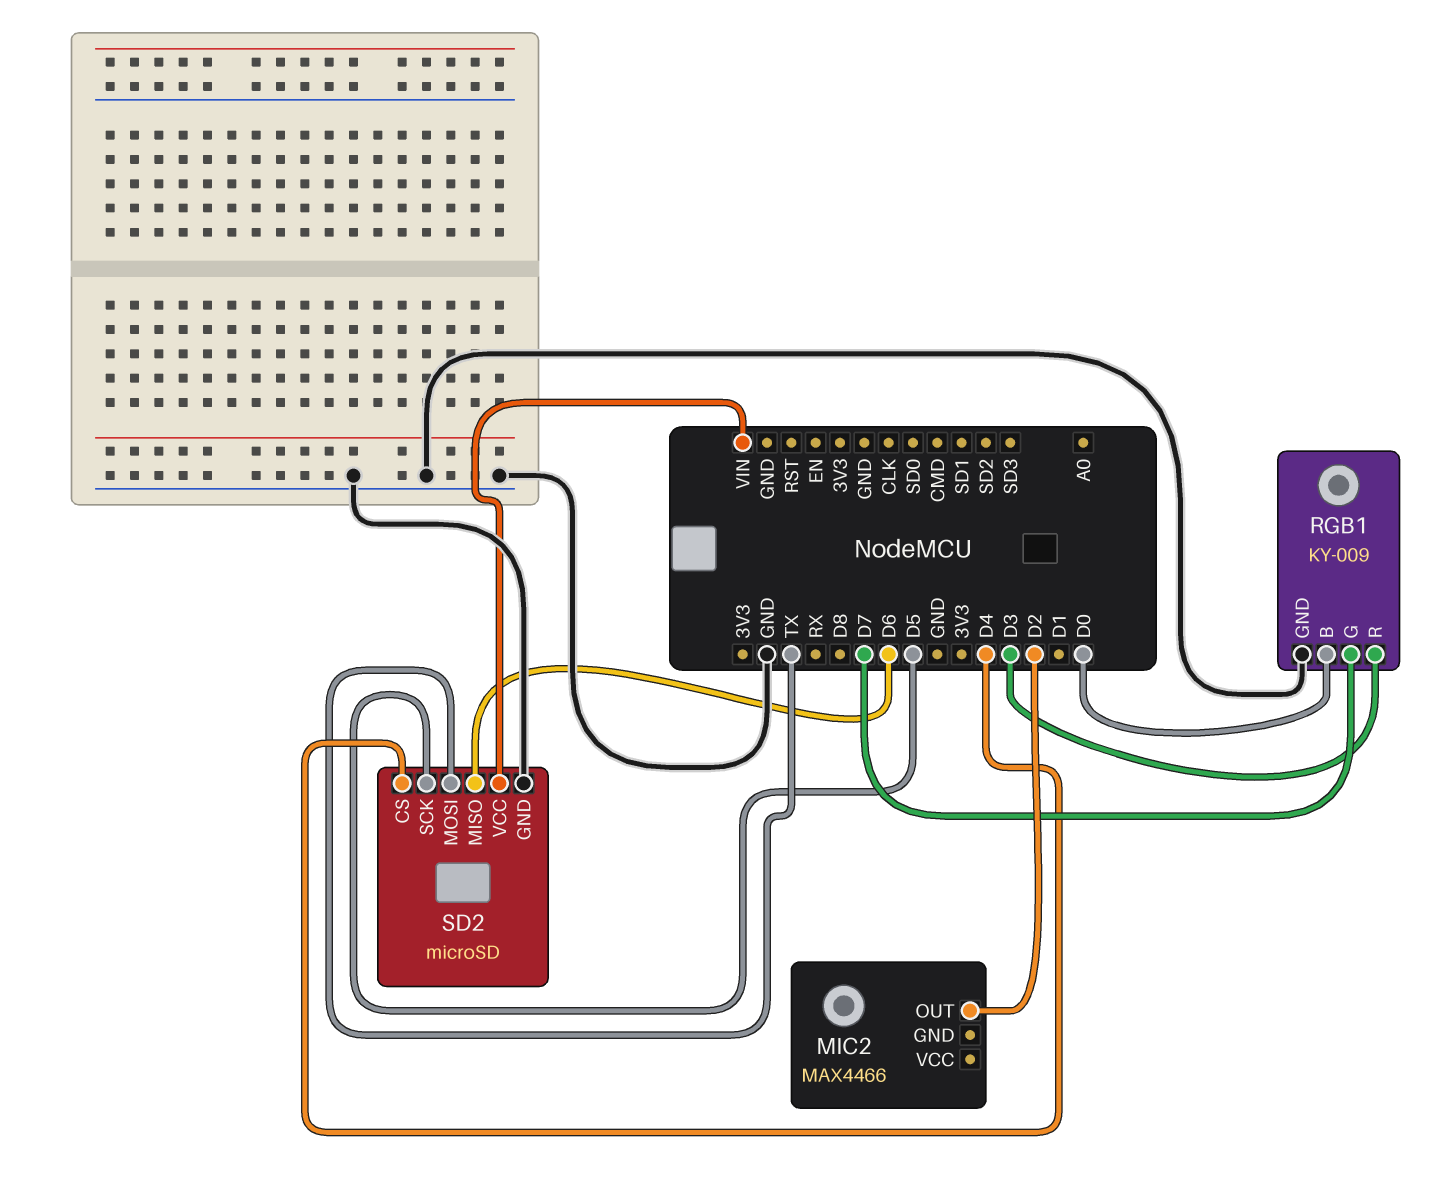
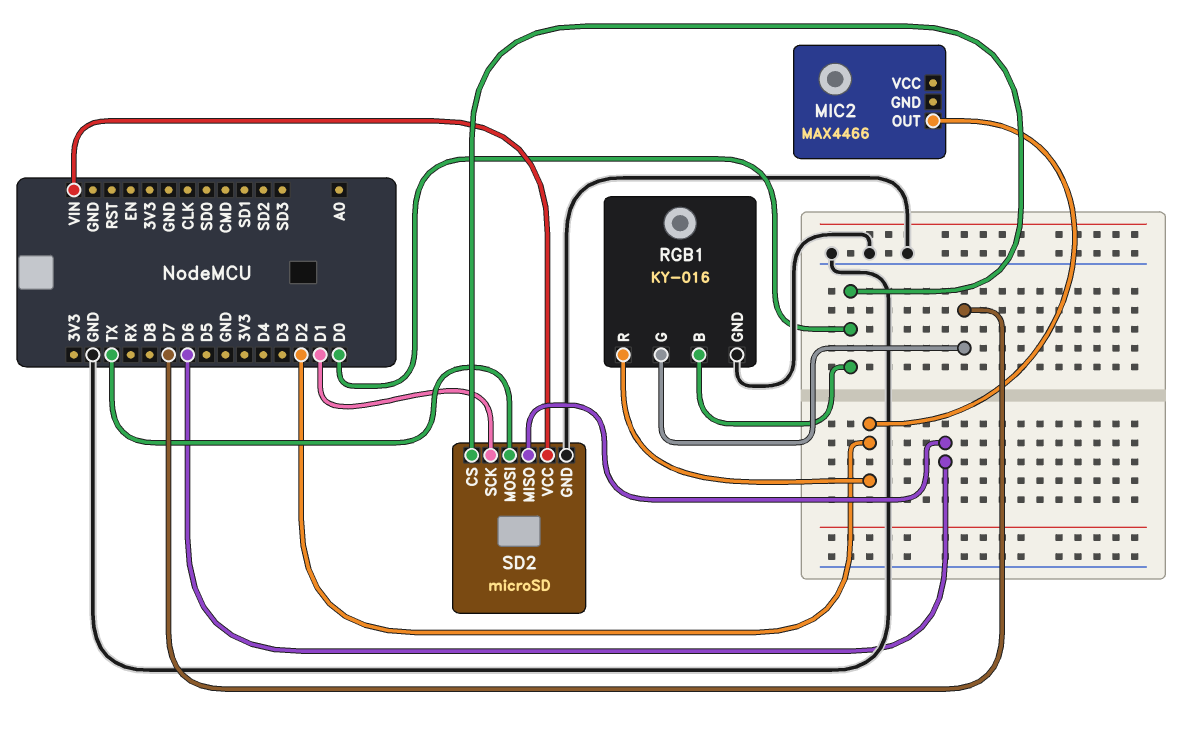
RGB1: KY-009 -> KY-016
RGB1 pin R: D3 -> D2
SD2 pin CS: D4 -> D0
SD2 pin SCK: D5 -> D1

